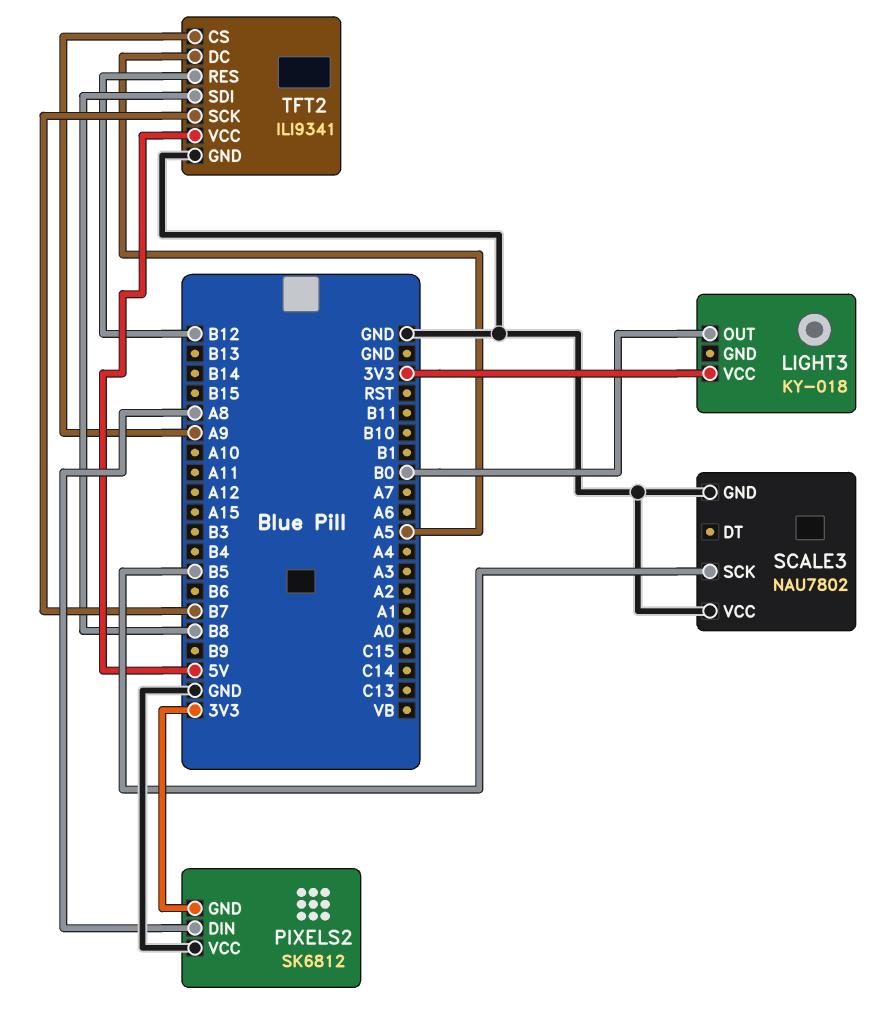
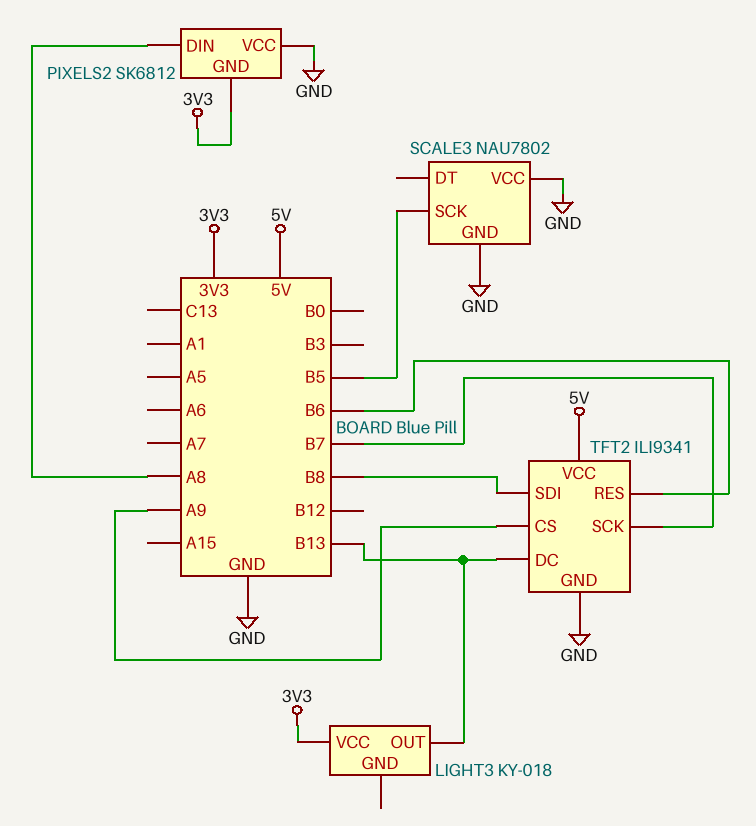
LIGHT3 pin OUT: B0 -> B13
TFT2 pin DC: A5 -> B13
TFT2 pin RES: B12 -> B6

